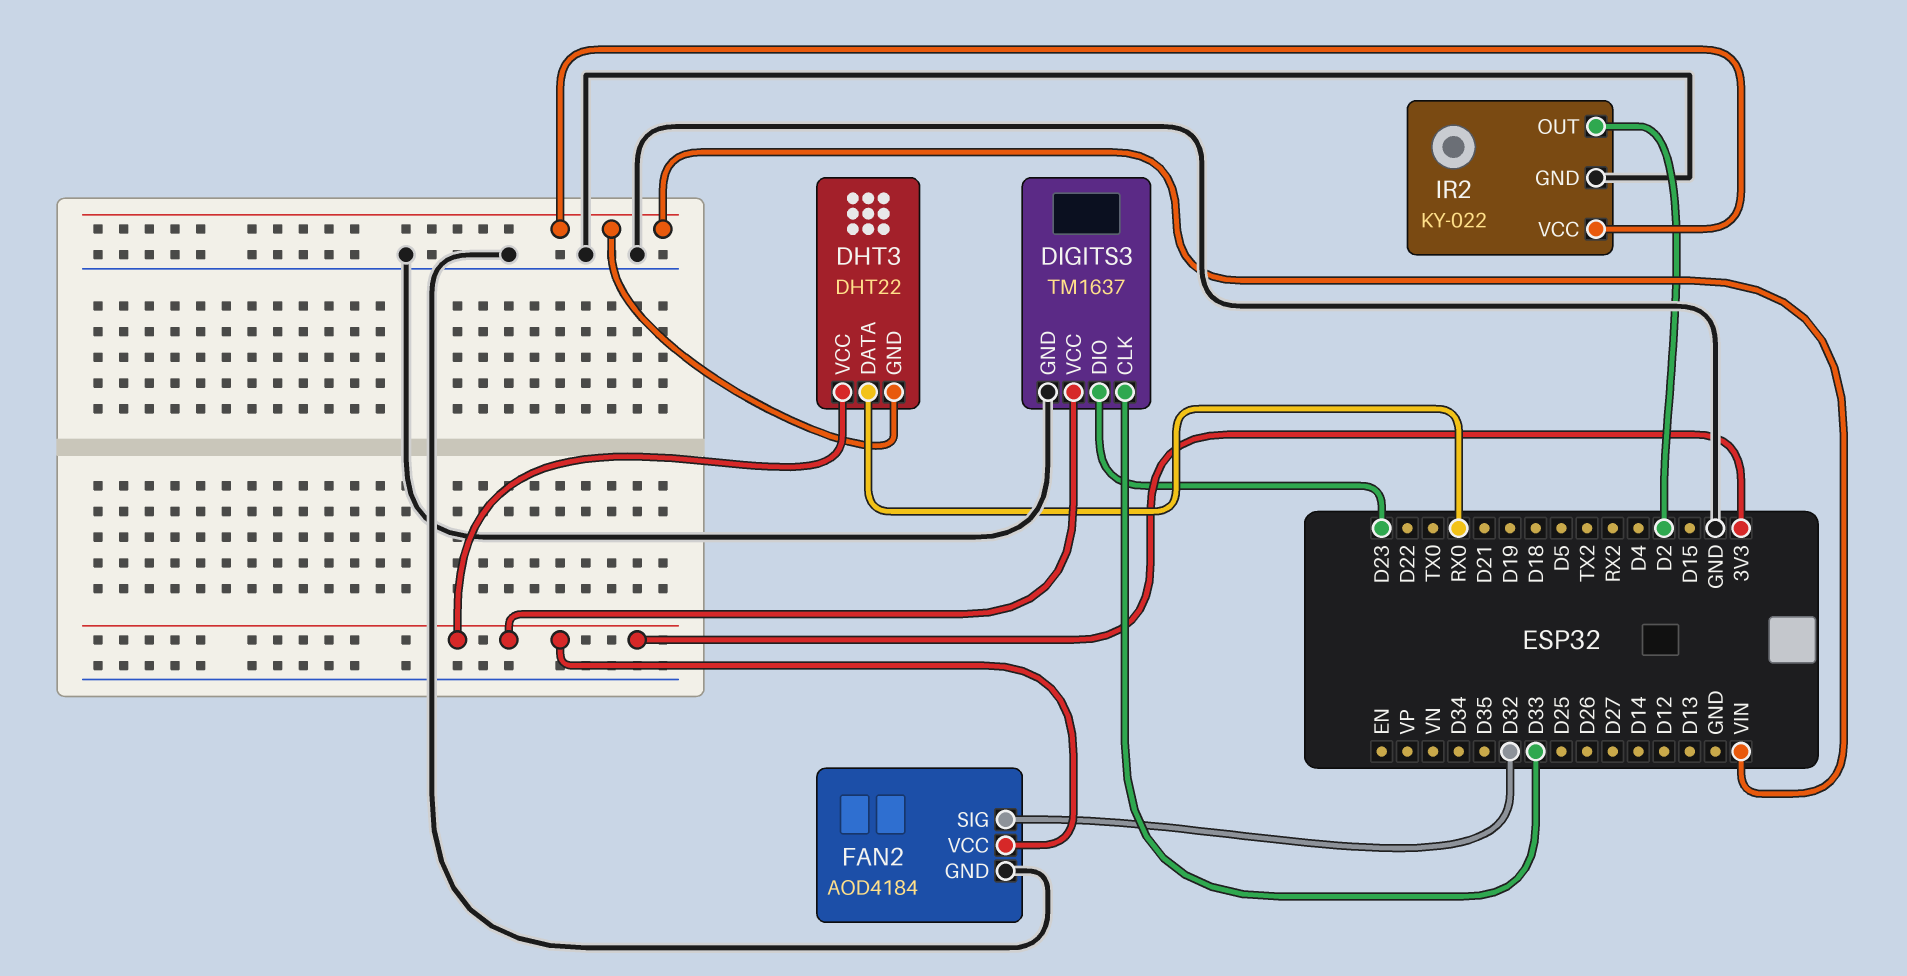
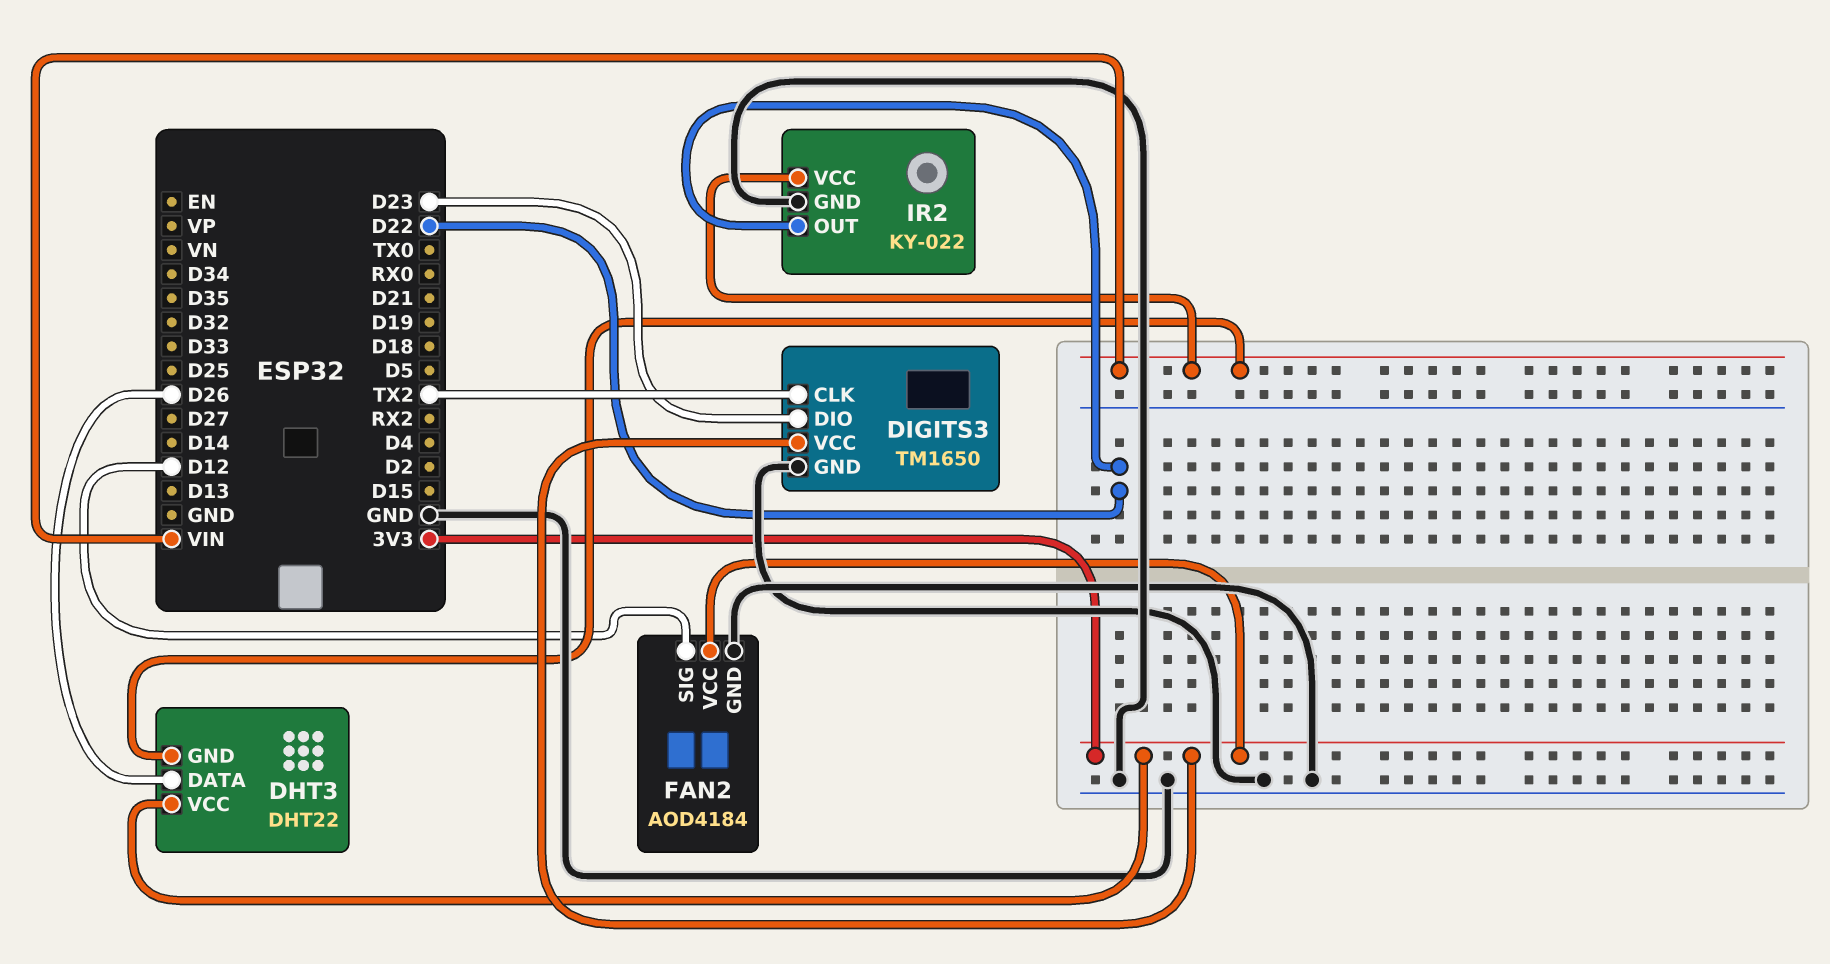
DHT3 pin DATA: RX0 -> D26
DIGITS3: TM1637 -> TM1650
DIGITS3 pin CLK: D33 -> TX2
FAN2 pin SIG: D32 -> D12
IR2 pin OUT: D2 -> D22

